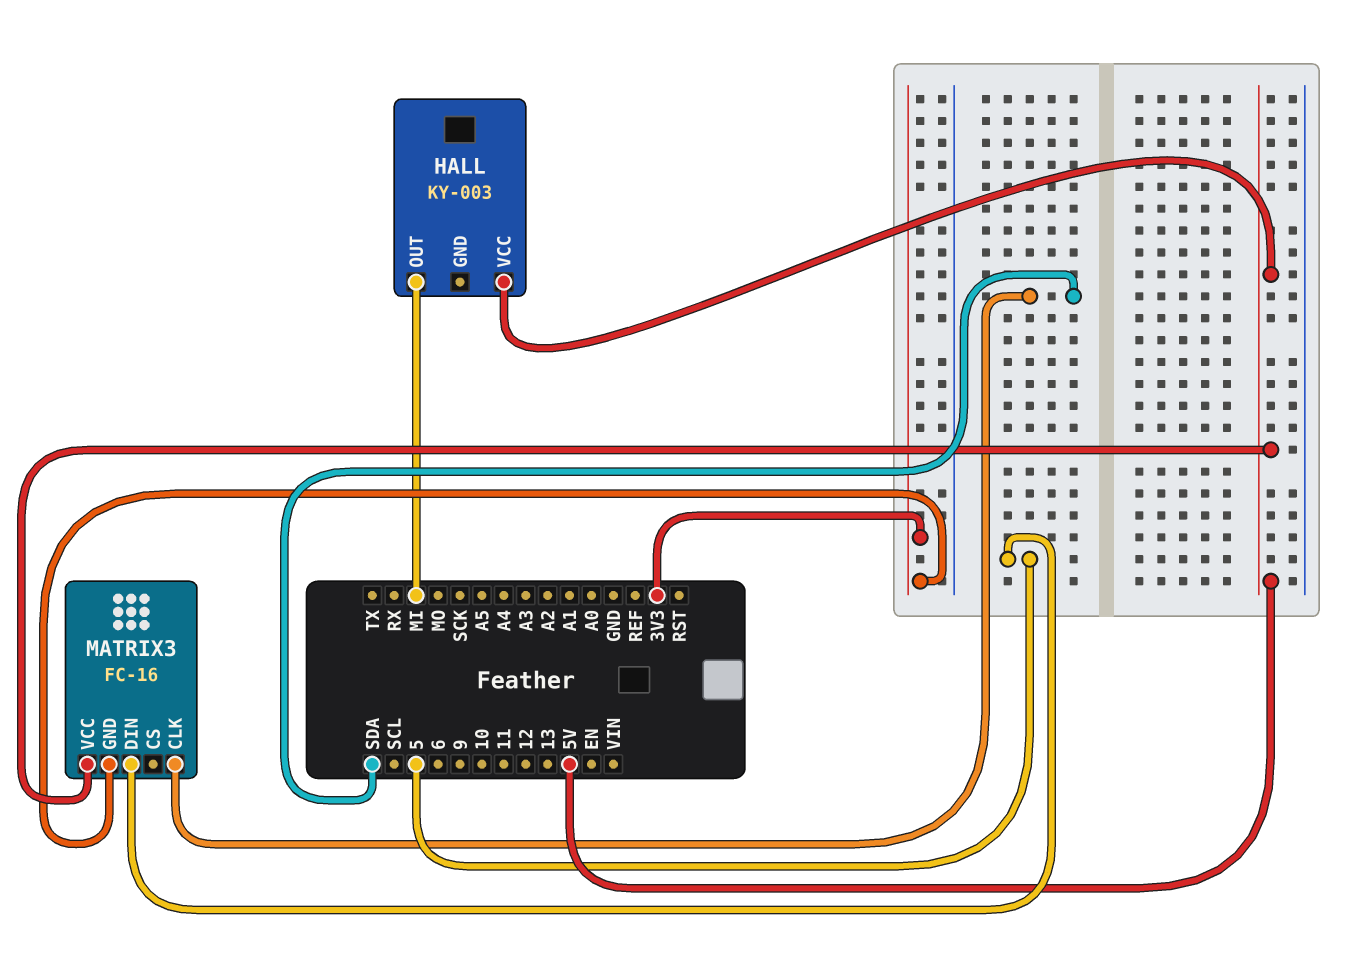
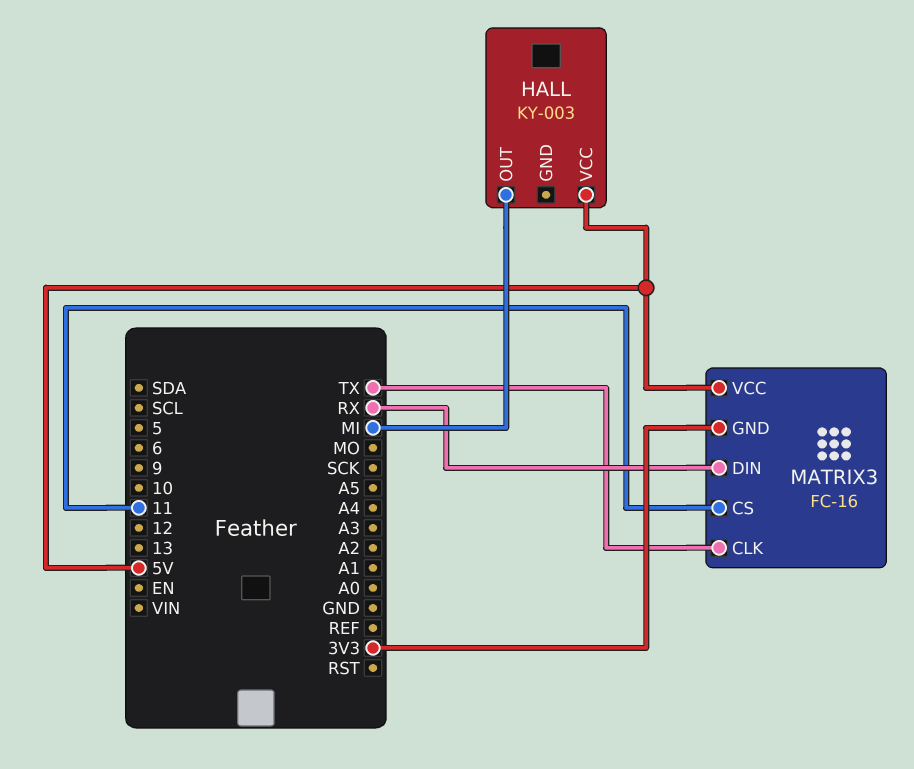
MATRIX3 pin CLK: SDA -> TX
MATRIX3 pin CS: none -> 11
MATRIX3 pin DIN: 5 -> RX

